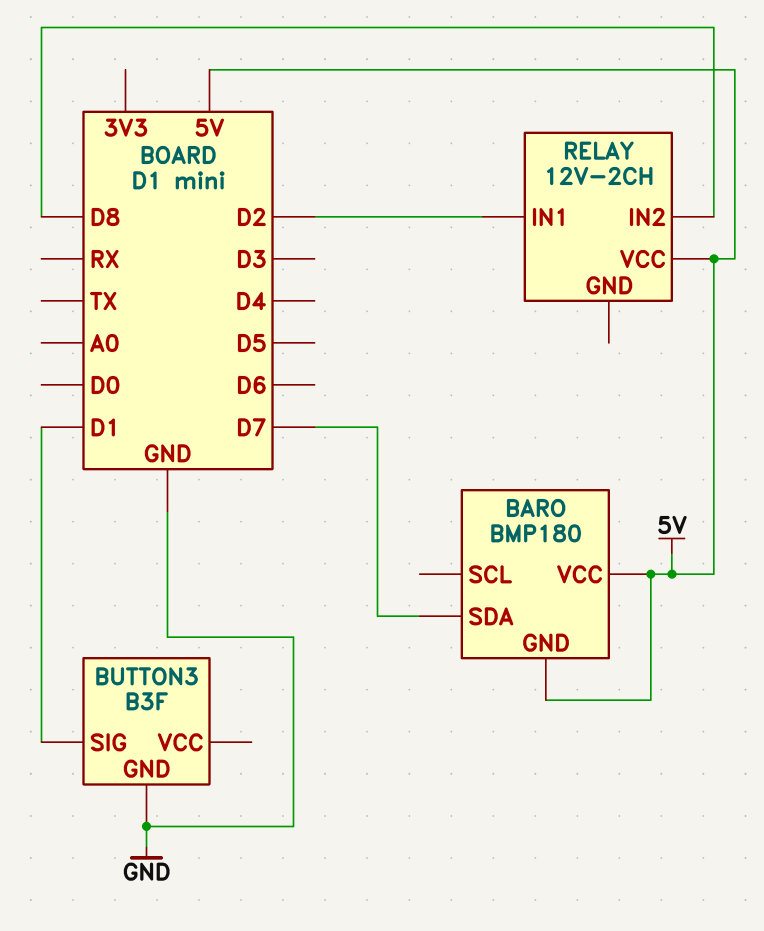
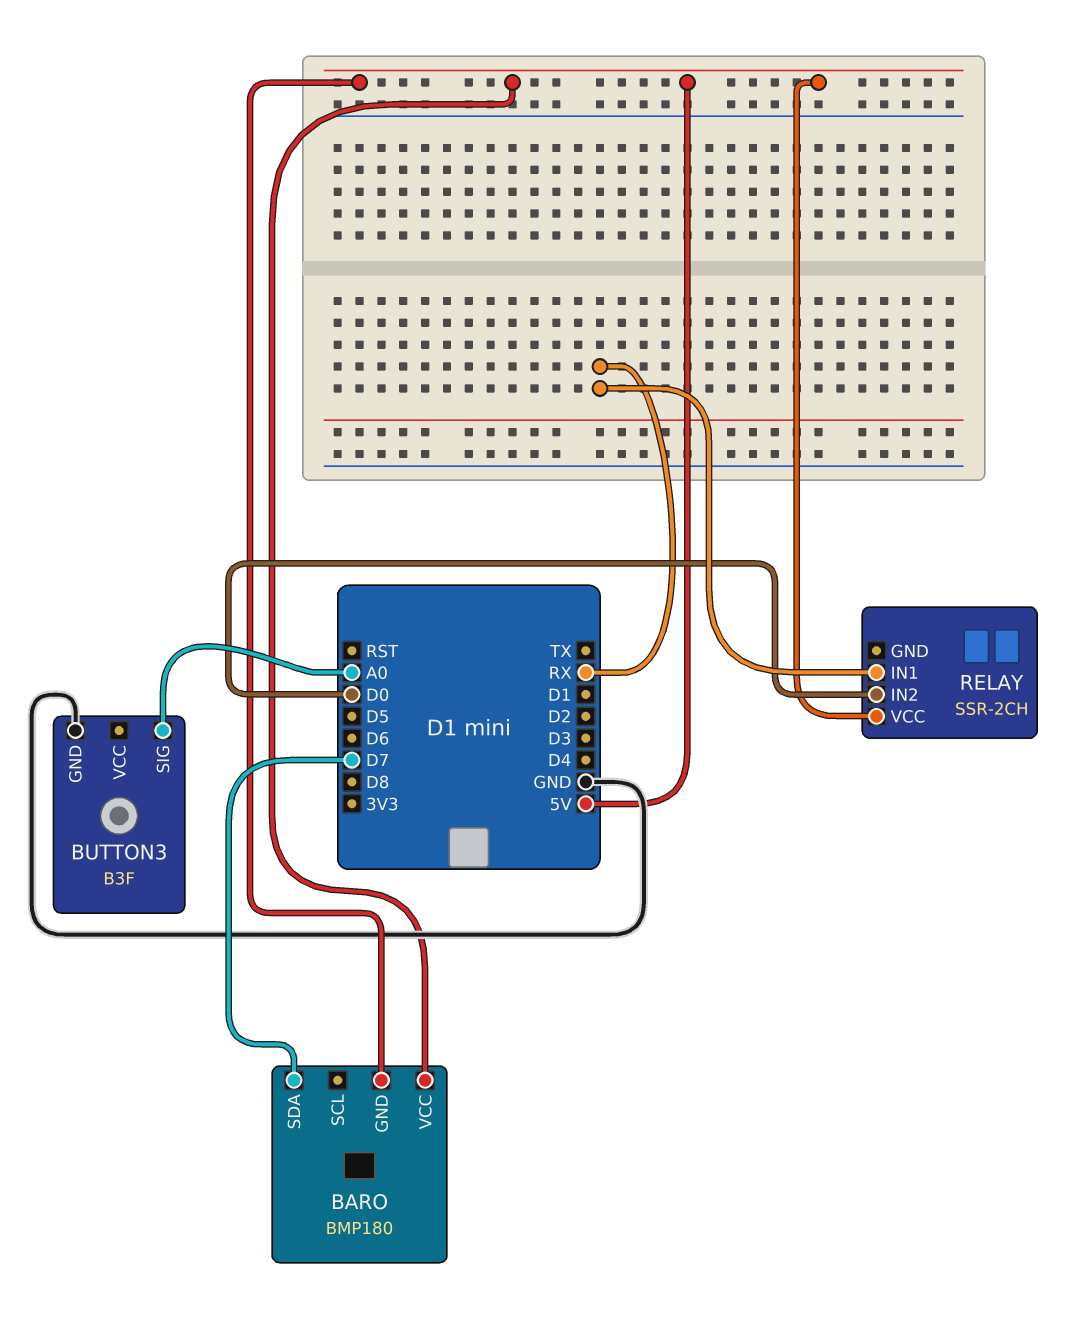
BUTTON3 pin SIG: D1 -> A0
RELAY: 12V-2CH -> SSR-2CH
RELAY pin IN1: D2 -> RX
RELAY pin IN2: D8 -> D0

